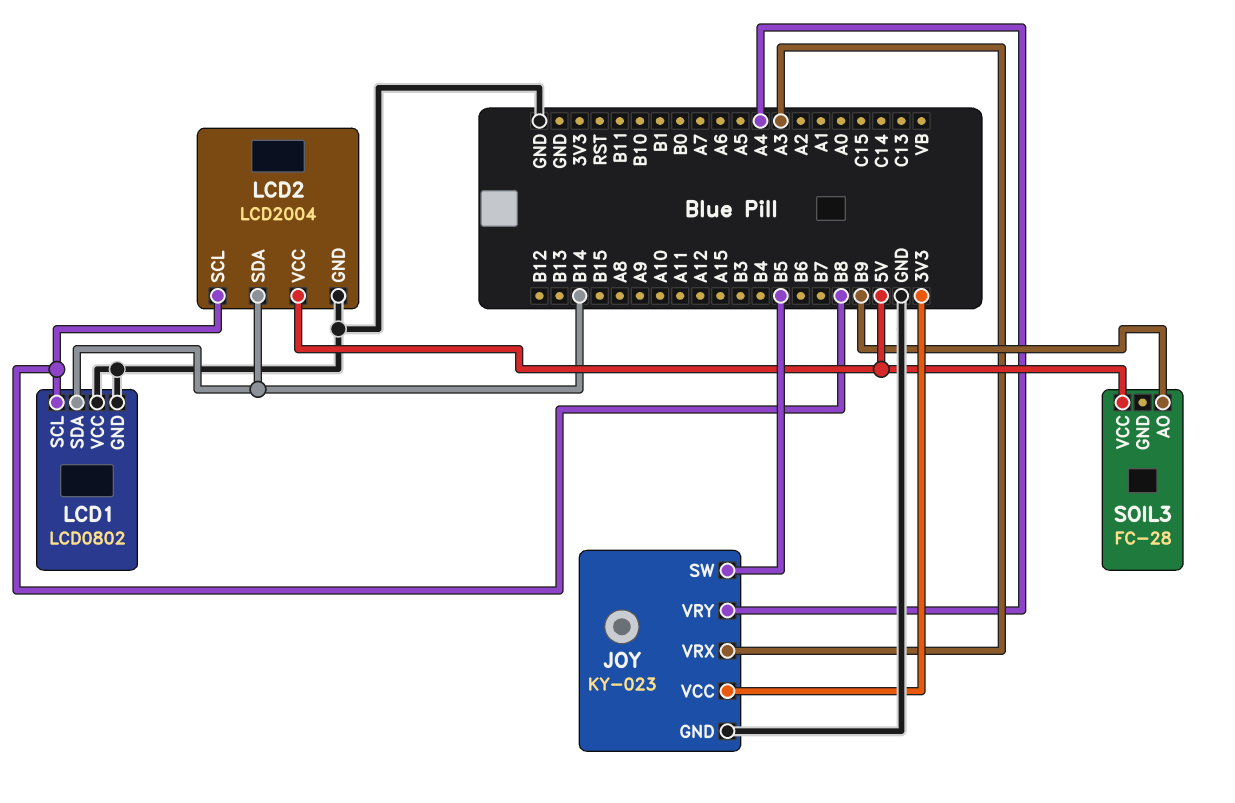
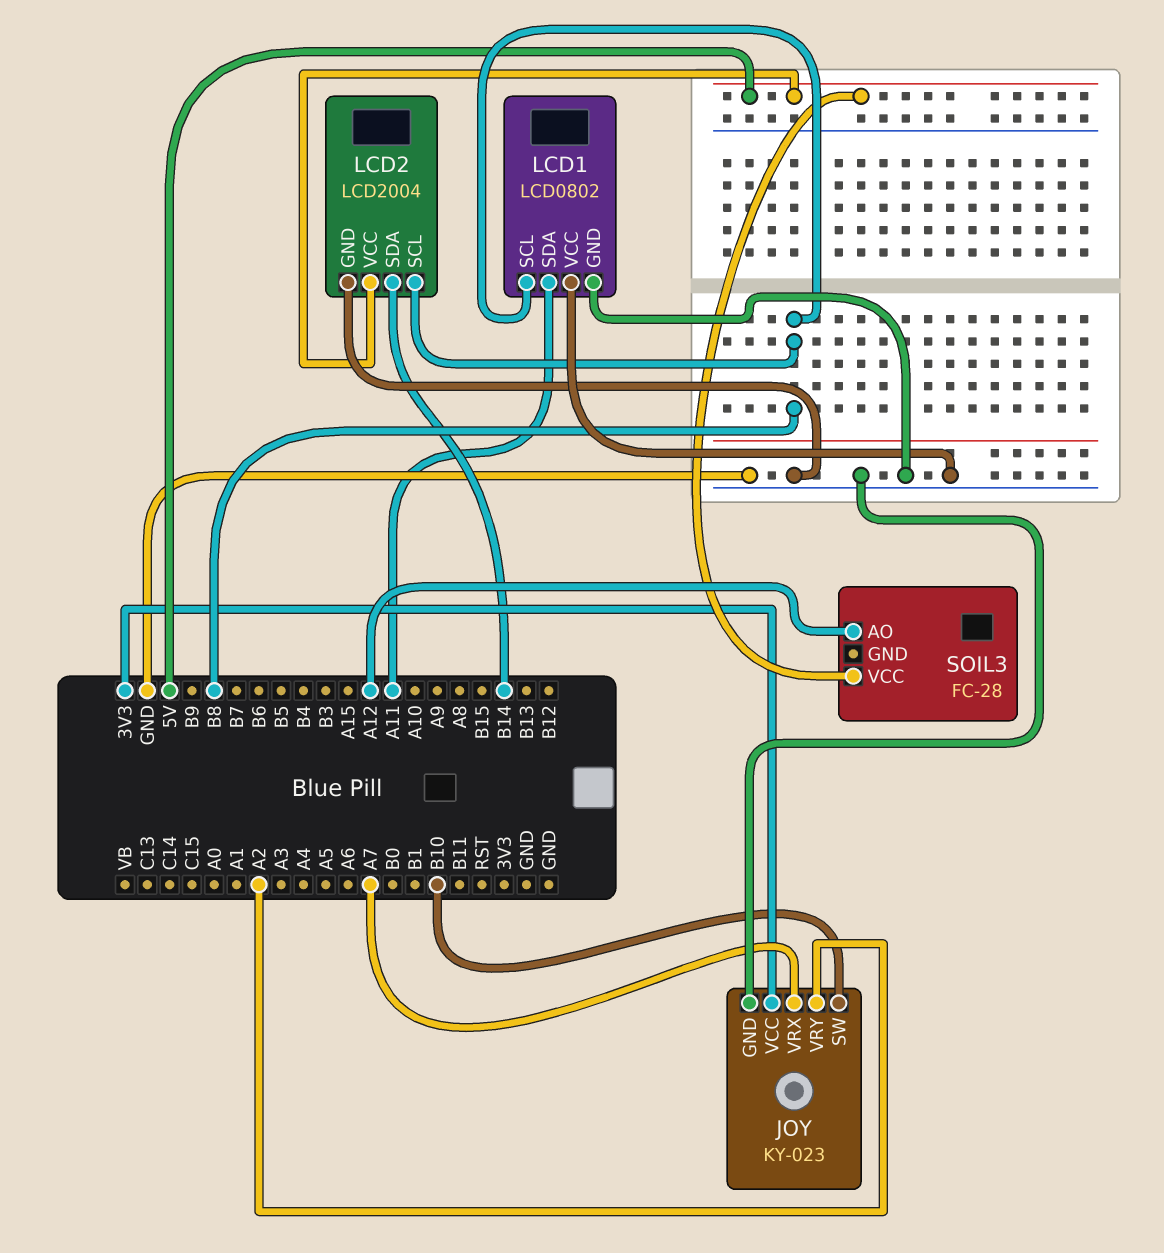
JOY pin SW: B5 -> B10
JOY pin VRX: A3 -> A7
JOY pin VRY: A4 -> A2
LCD1 pin SDA: B14 -> A11
SOIL3 pin AO: B9 -> A12

